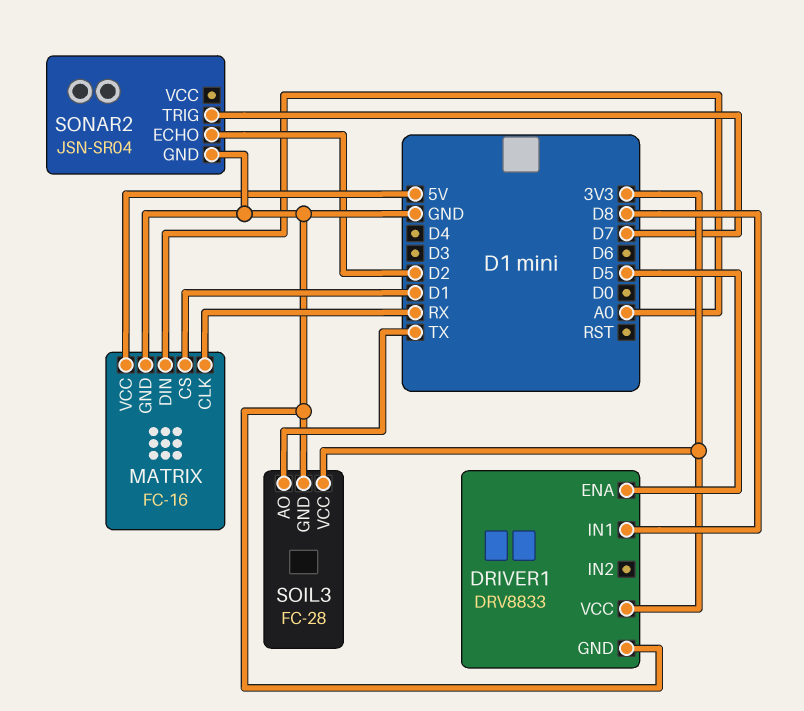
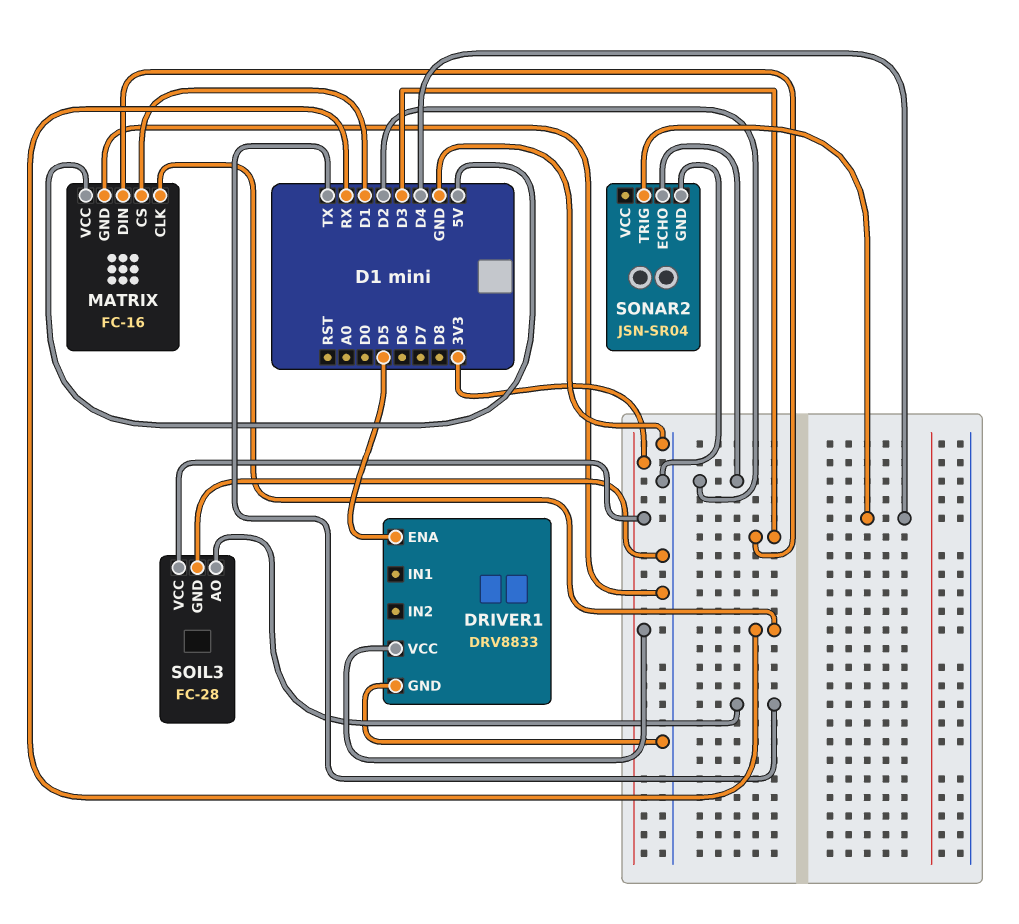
DRIVER1 pin IN1: D8 -> none
MATRIX pin DIN: A0 -> D3
SONAR2 pin TRIG: D7 -> D4

